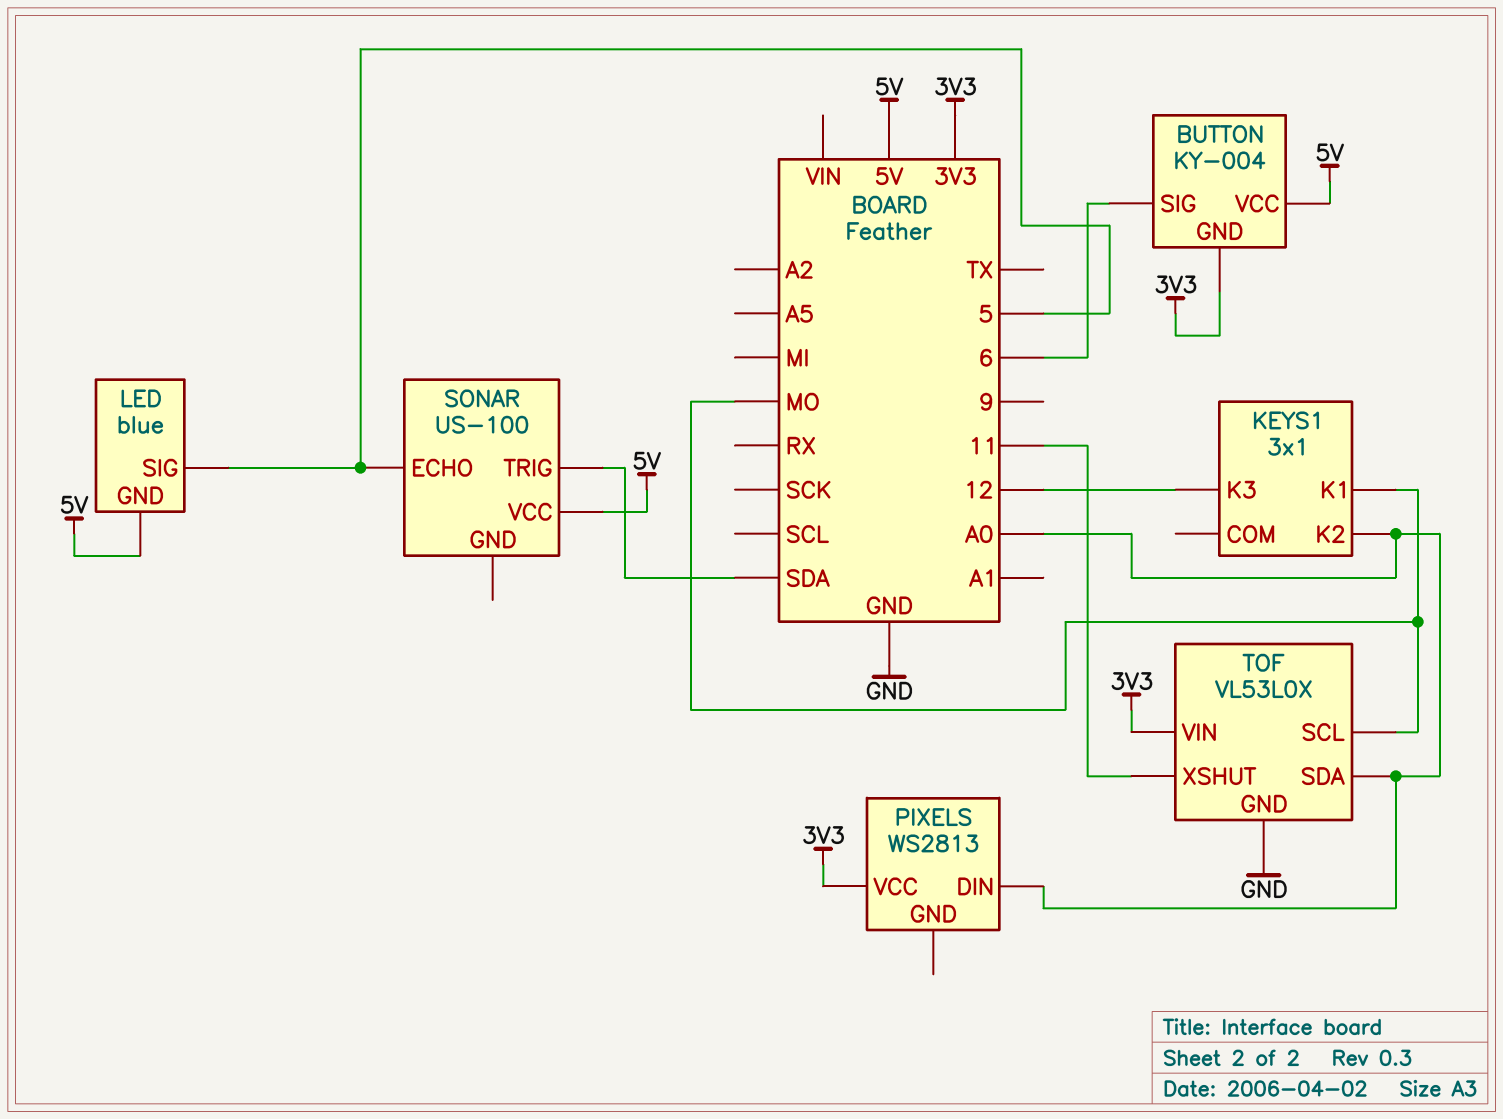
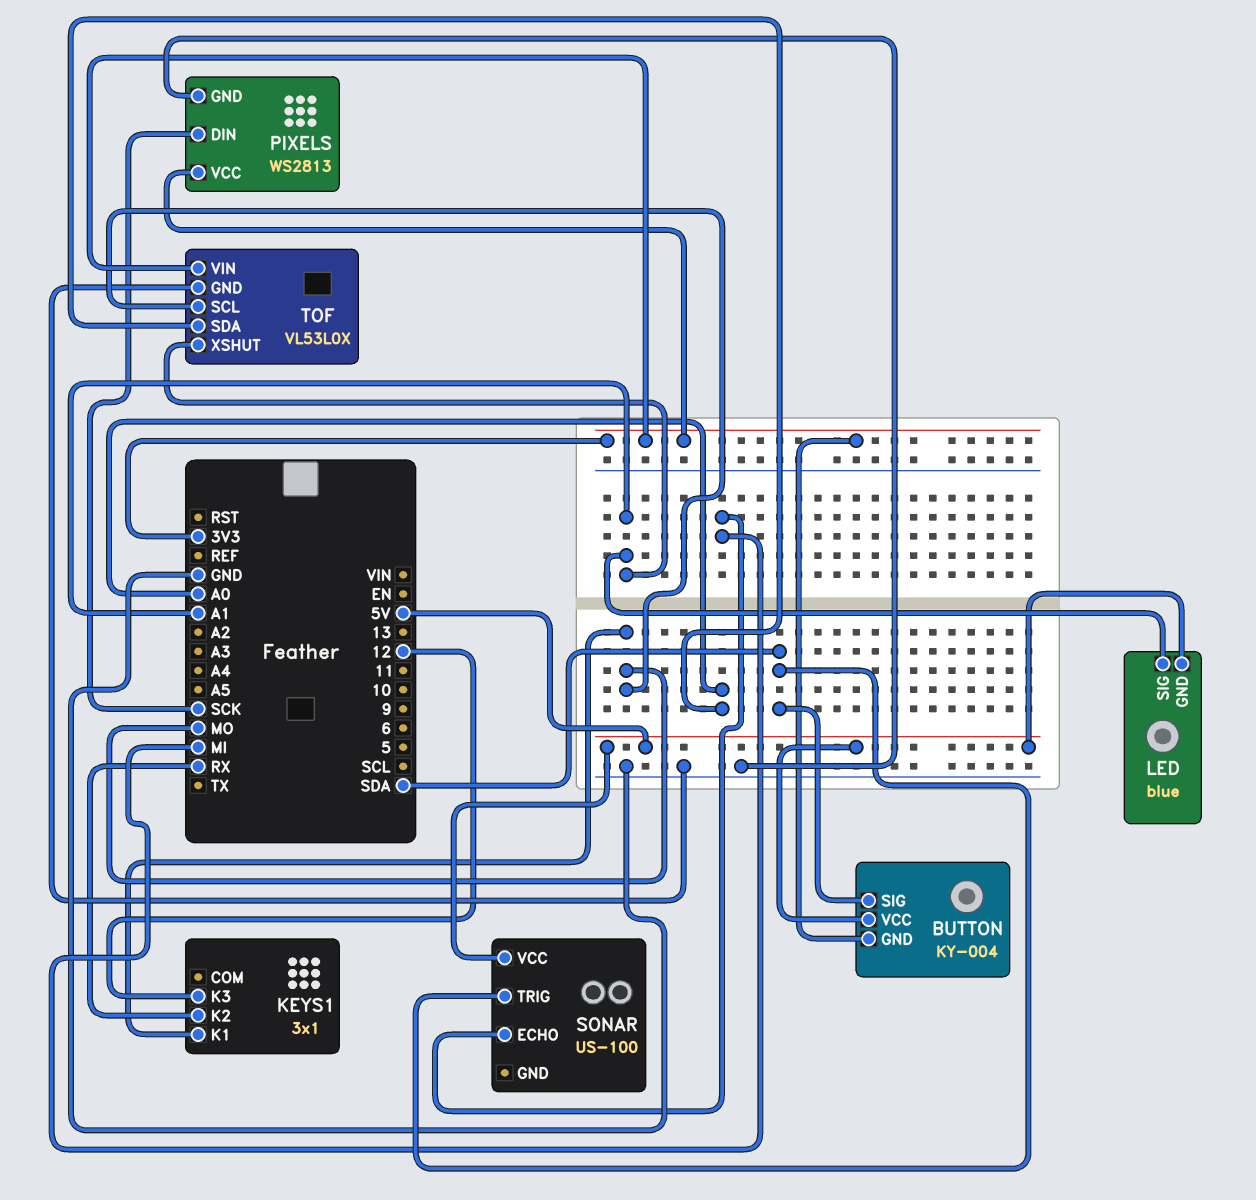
BUTTON pin SIG: 6 -> SDA
KEYS1 pin K2: A0 -> RX
LED pin SIG: 5 -> A1
PIXELS pin DIN: A0 -> SCK
PIXELS pin GND: none -> GND
SONAR pin ECHO: 5 -> MI
TOF pin XSHUT: 11 -> A1

